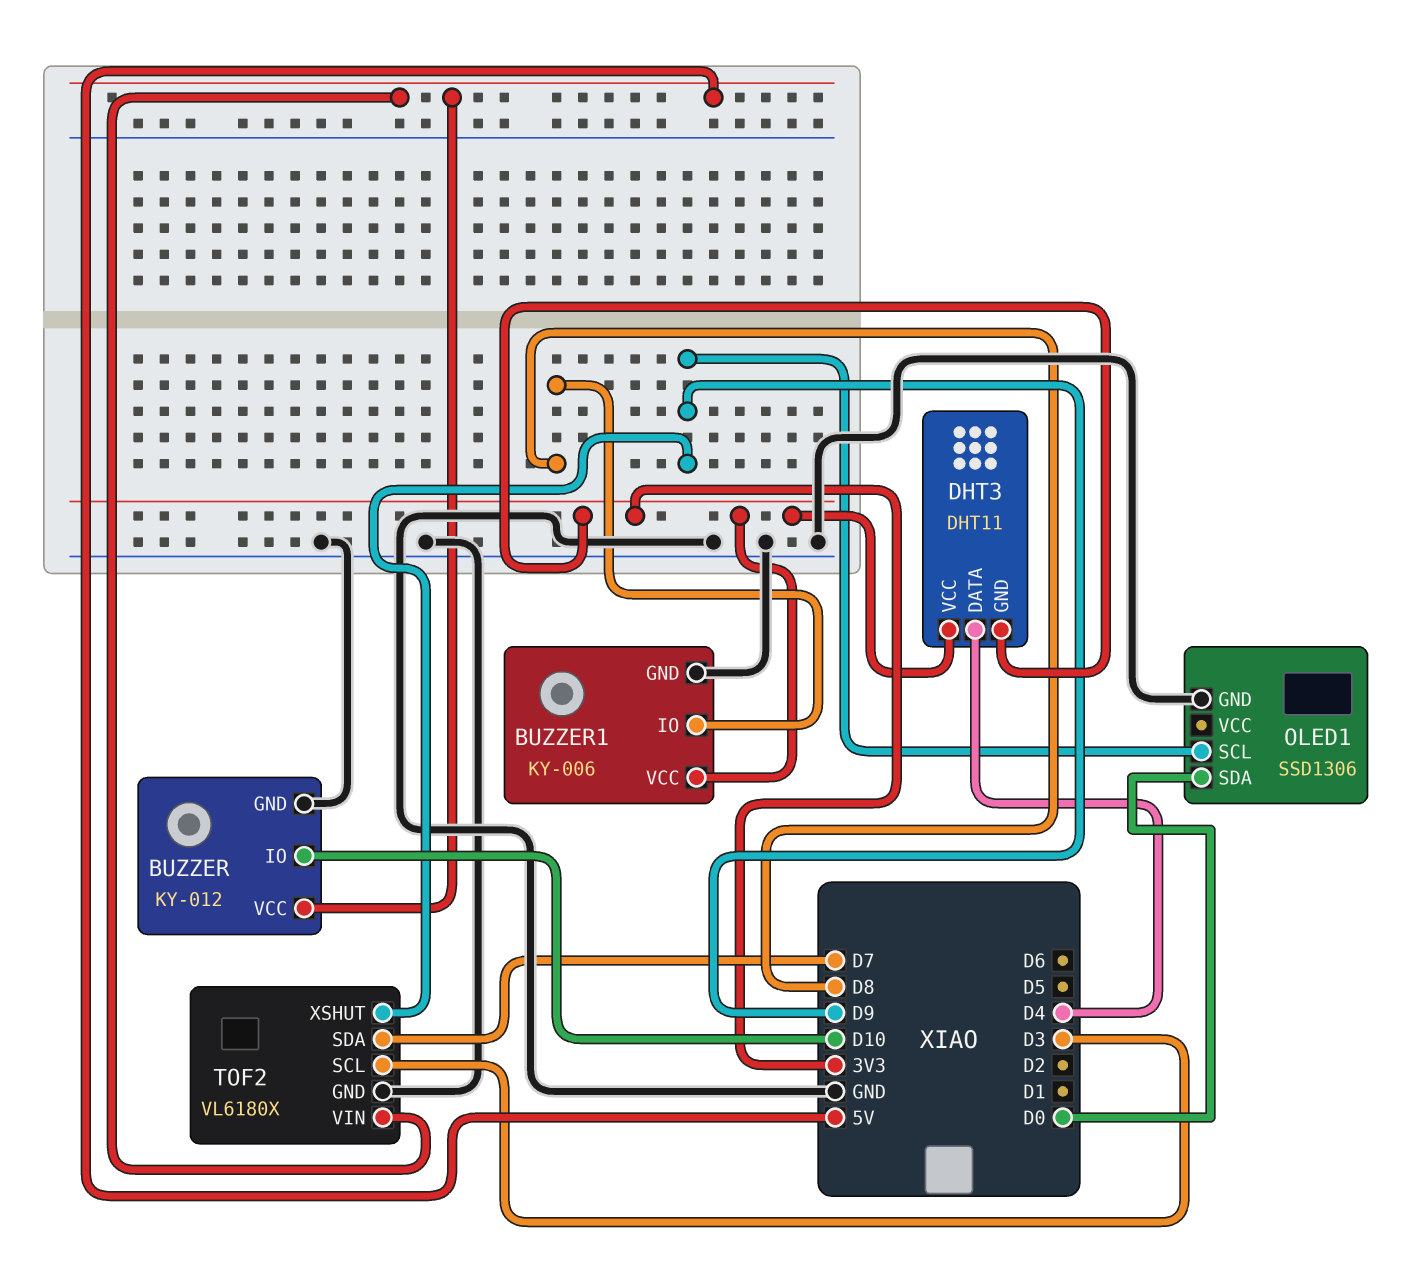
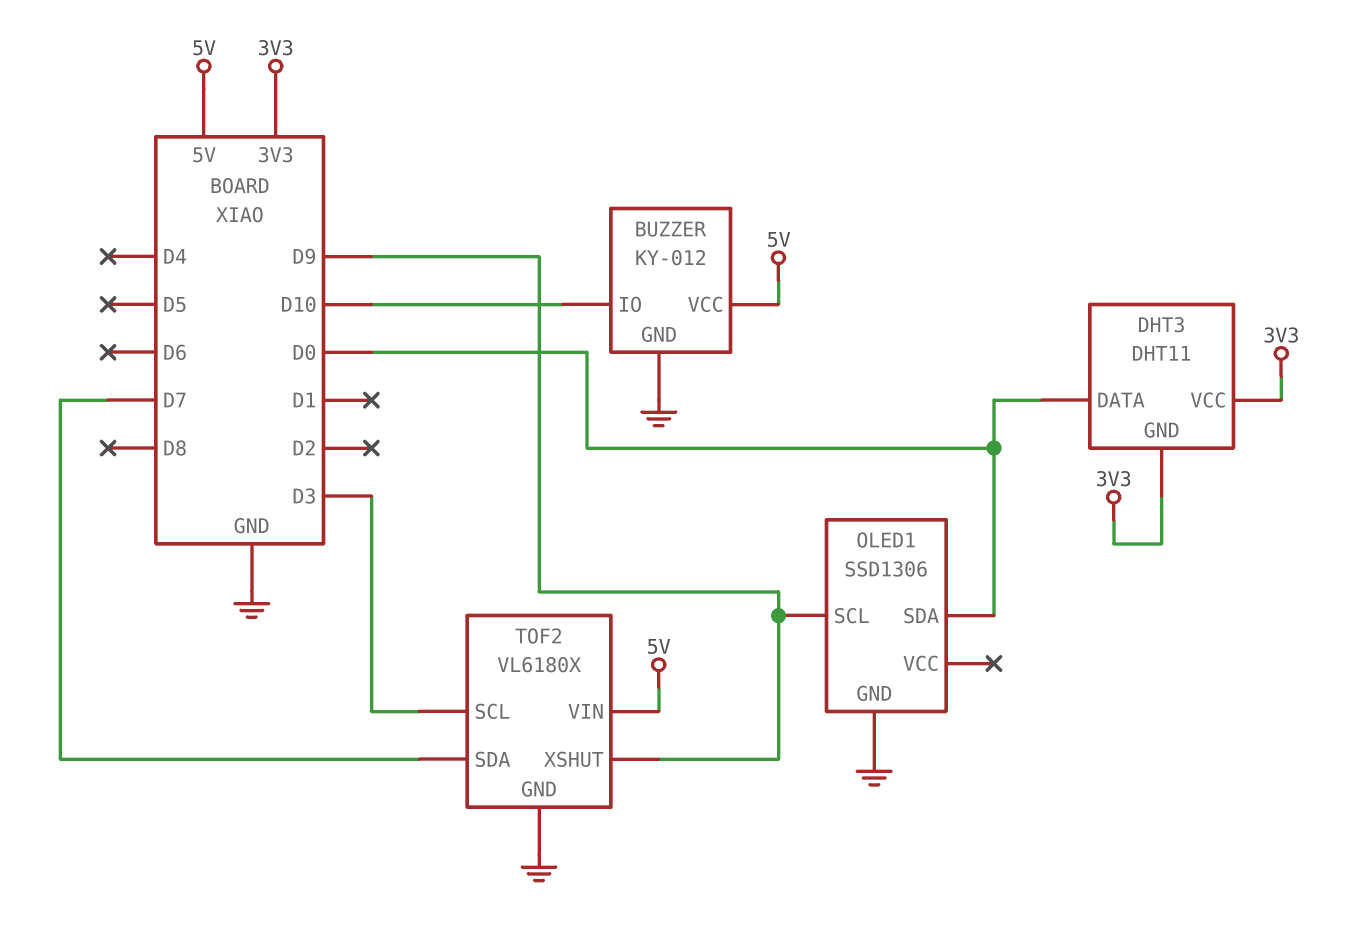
BUZZER1: KY-006 -> none
BUZZER1 pin GND: GND -> none
BUZZER1 pin IO: D8 -> none
BUZZER1 pin VCC: 3V3 -> none
DHT3 pin DATA: D4 -> D0

